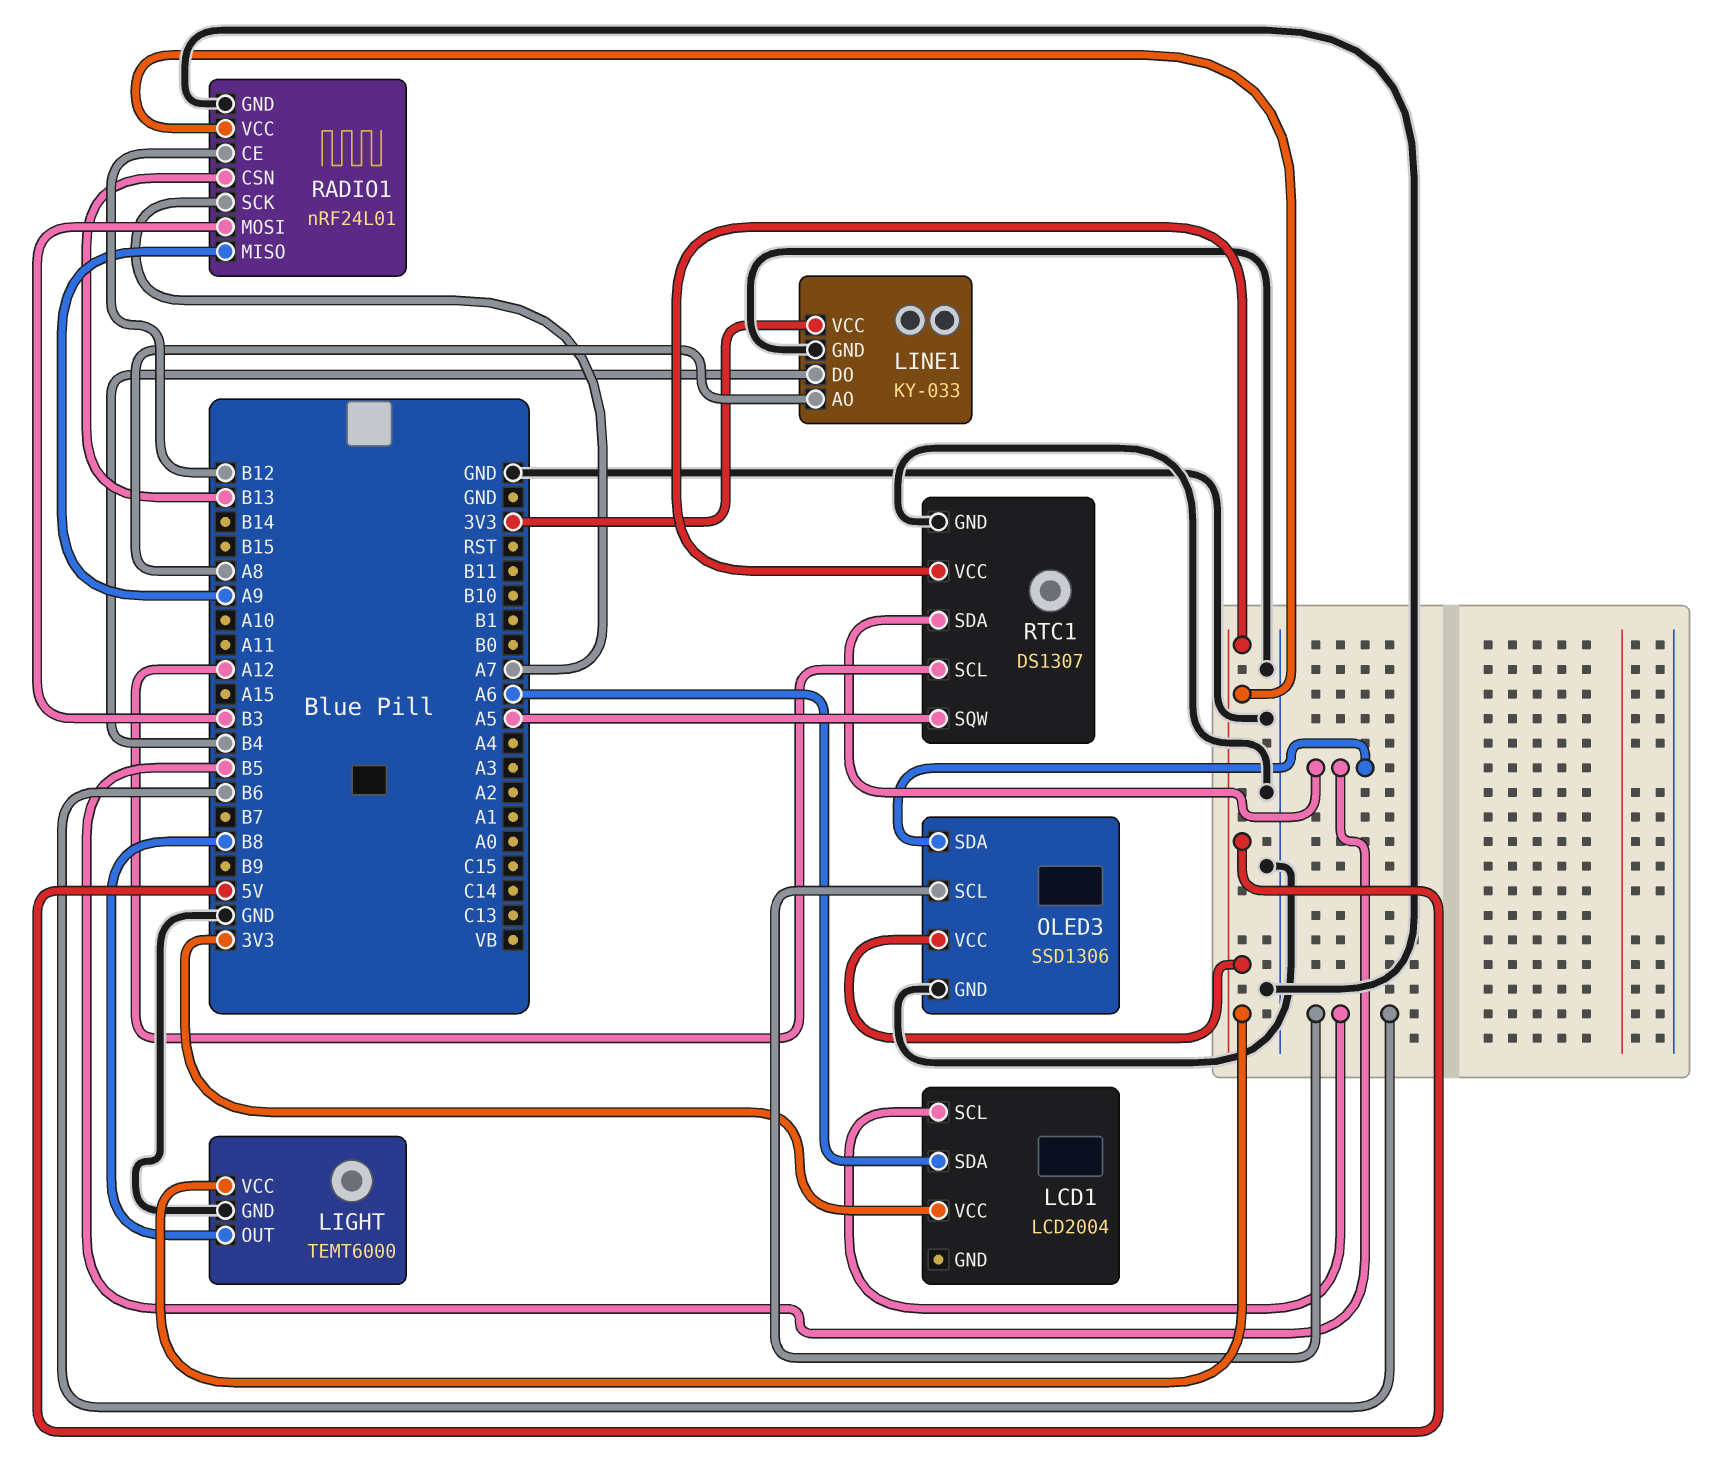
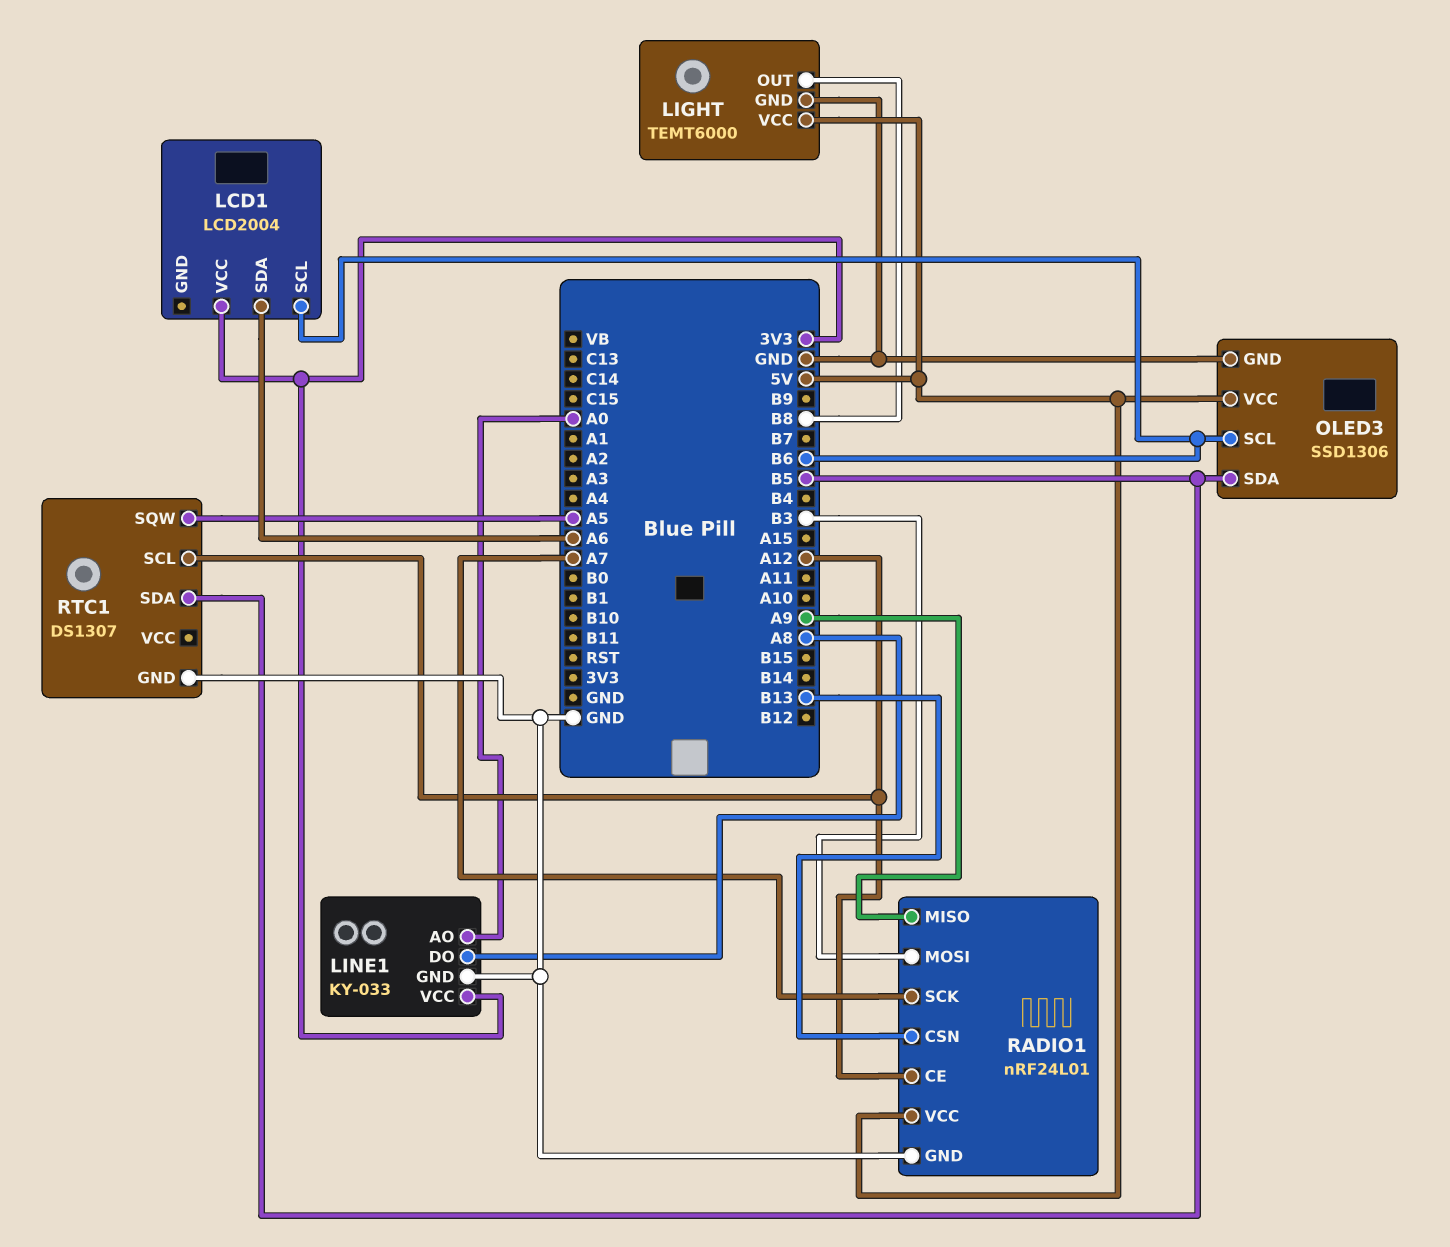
LINE1 pin AO: A8 -> A0
LINE1 pin DO: B4 -> A8
RADIO1 pin CE: B12 -> A12
RTC1 pin VCC: 5V -> none

